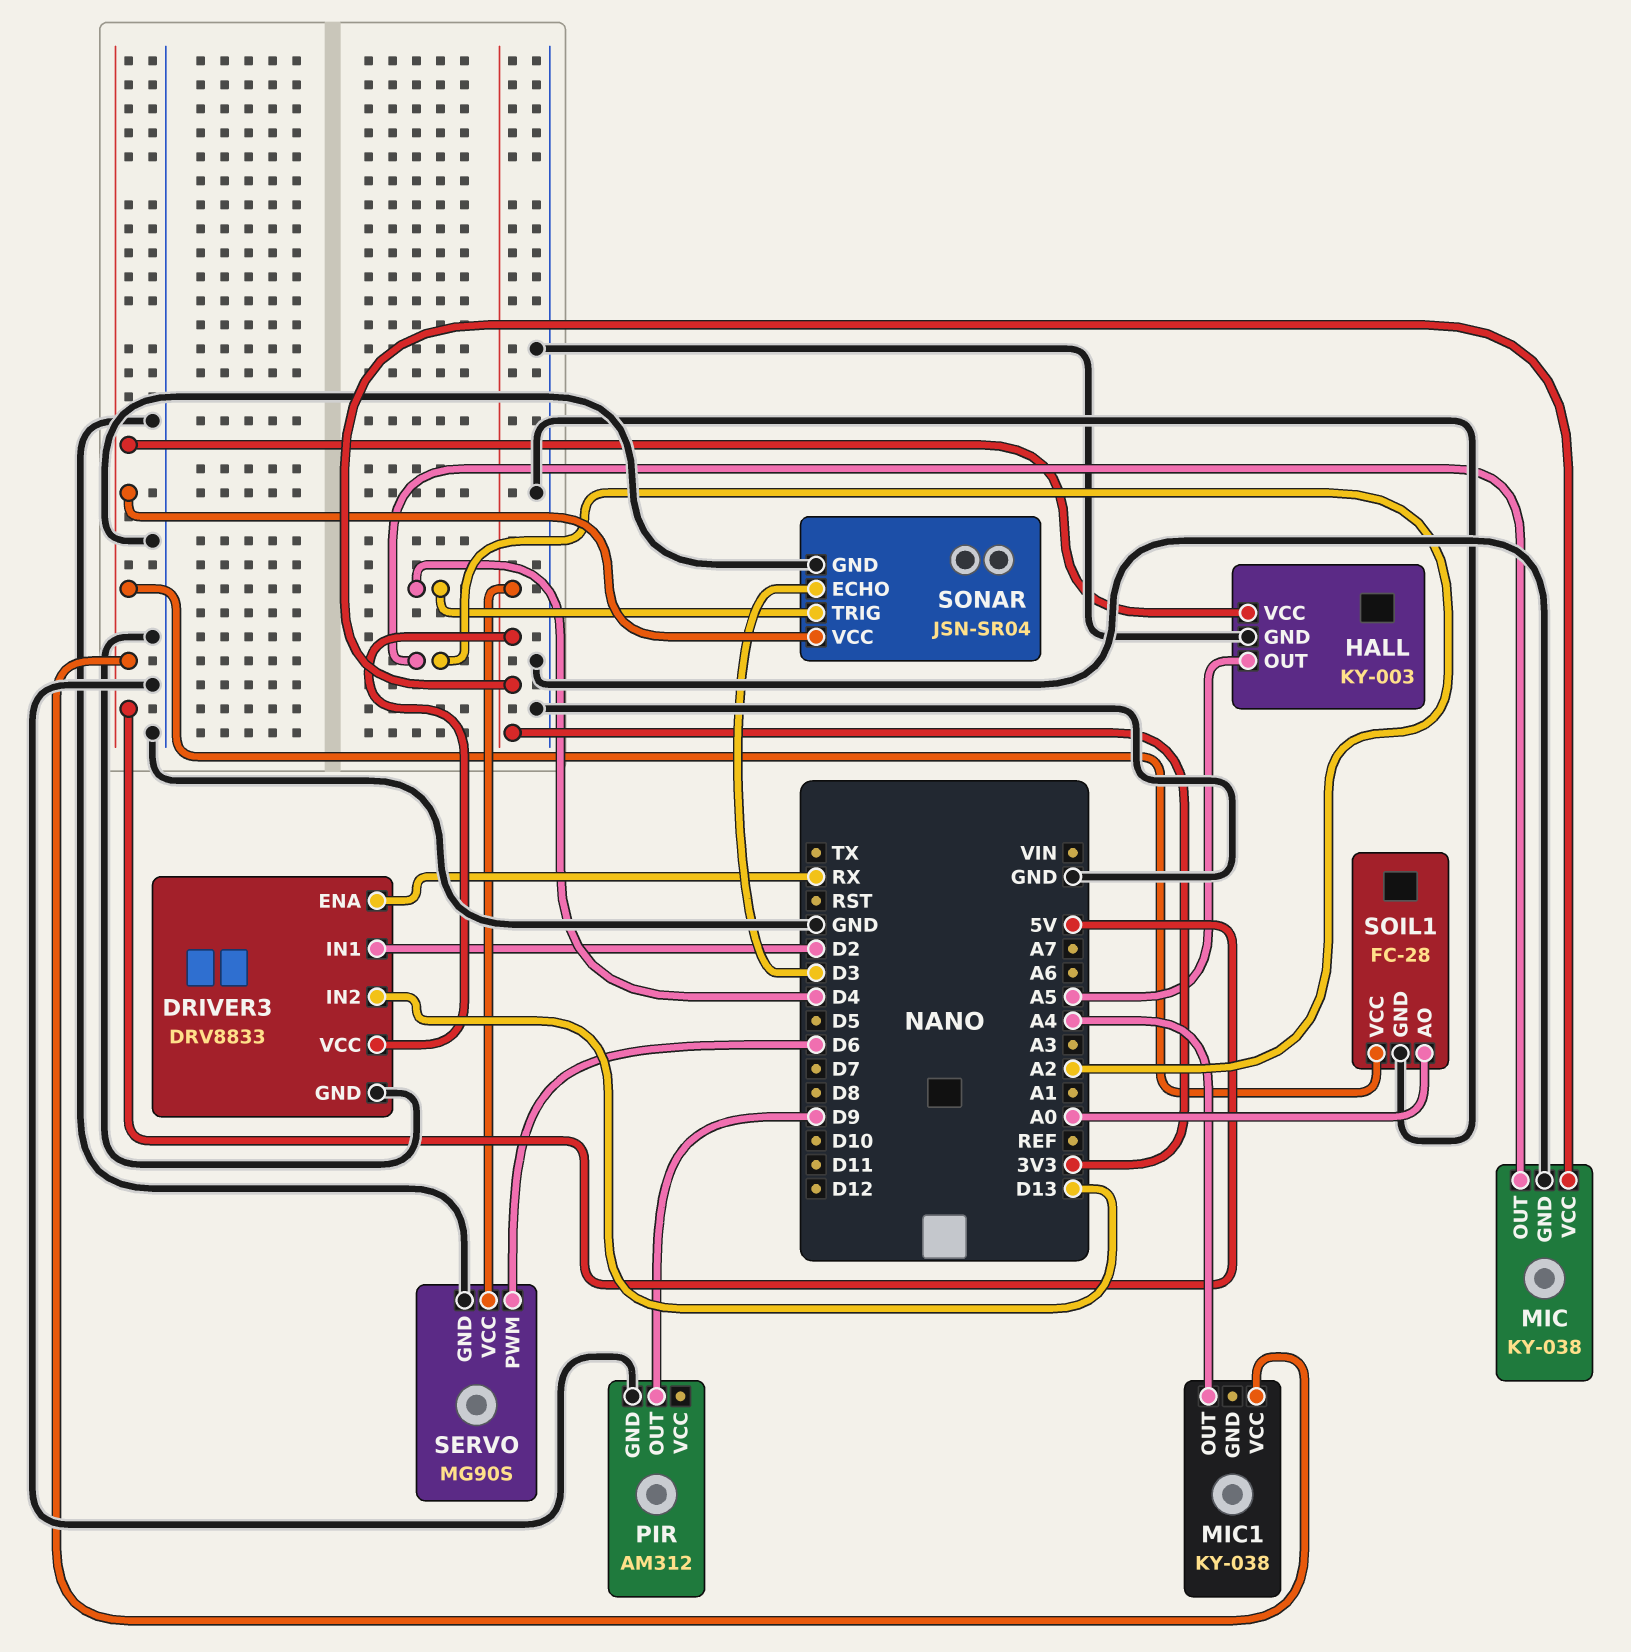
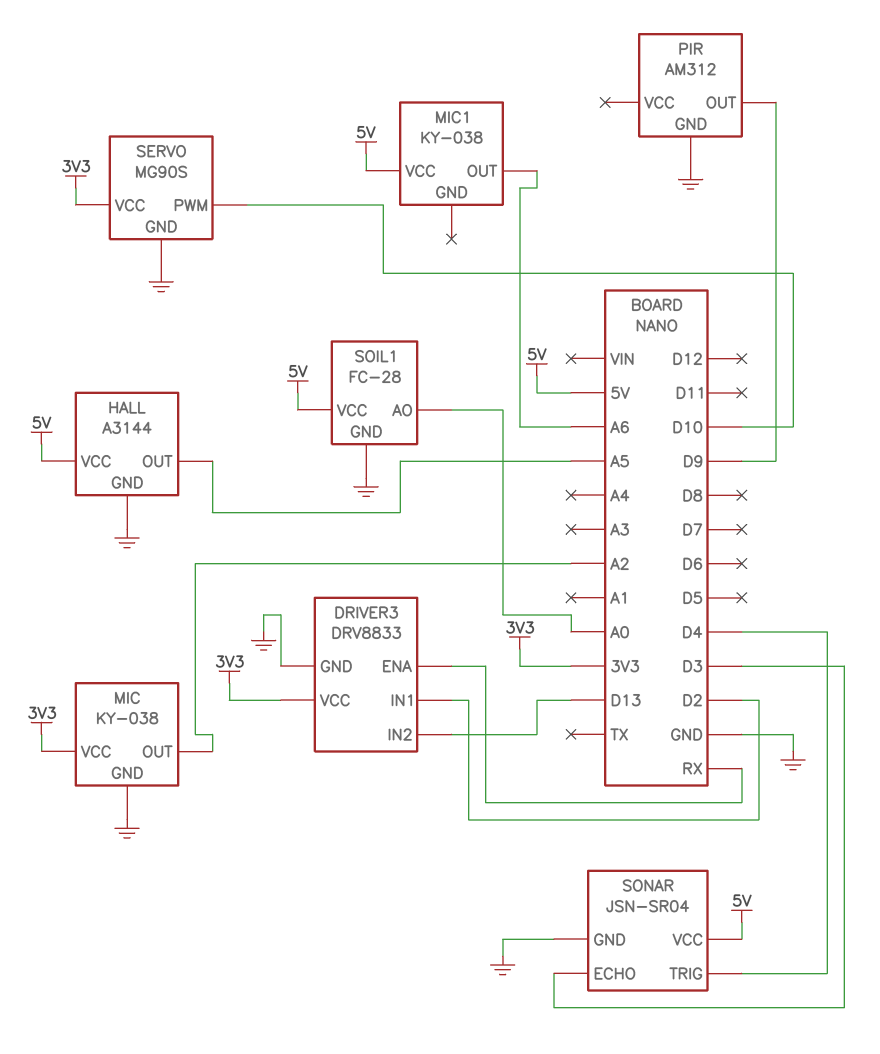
HALL: KY-003 -> A3144
MIC1 pin OUT: A4 -> A6
SERVO pin PWM: D6 -> D10

